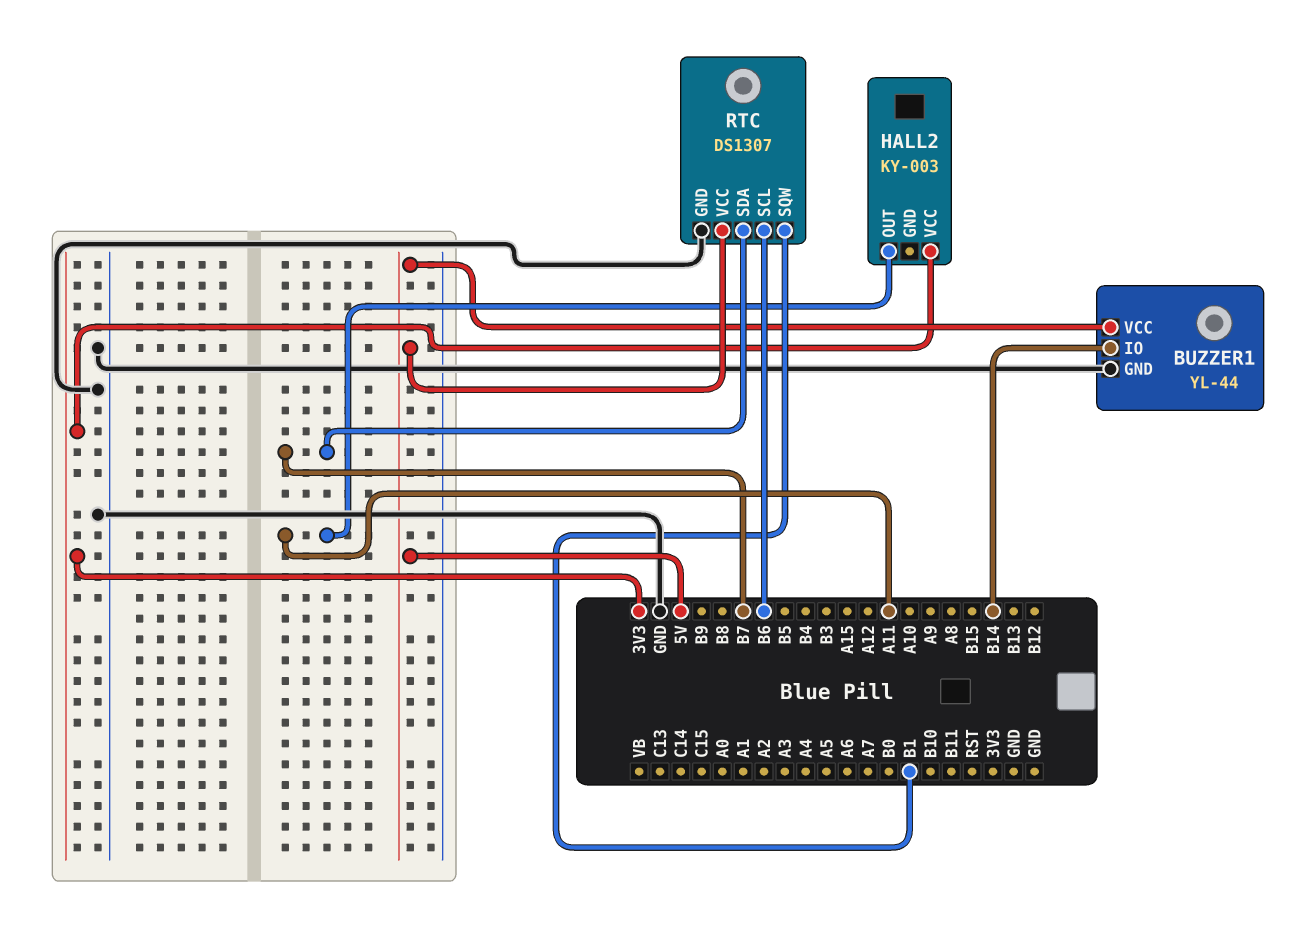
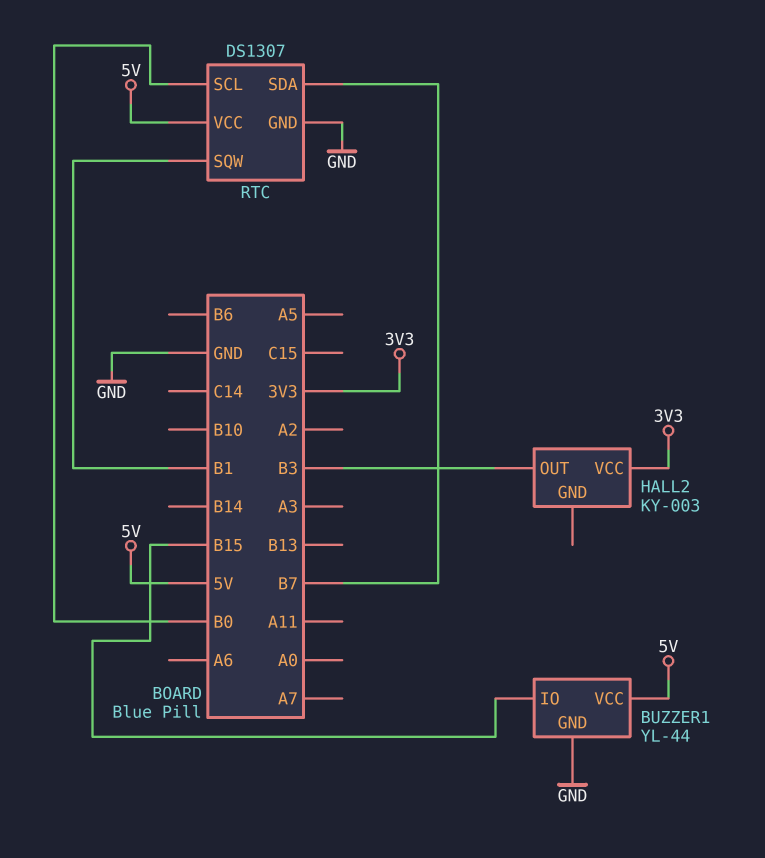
BUZZER1 pin IO: B14 -> B15
HALL2 pin OUT: A11 -> B3
RTC pin SCL: B6 -> B0

